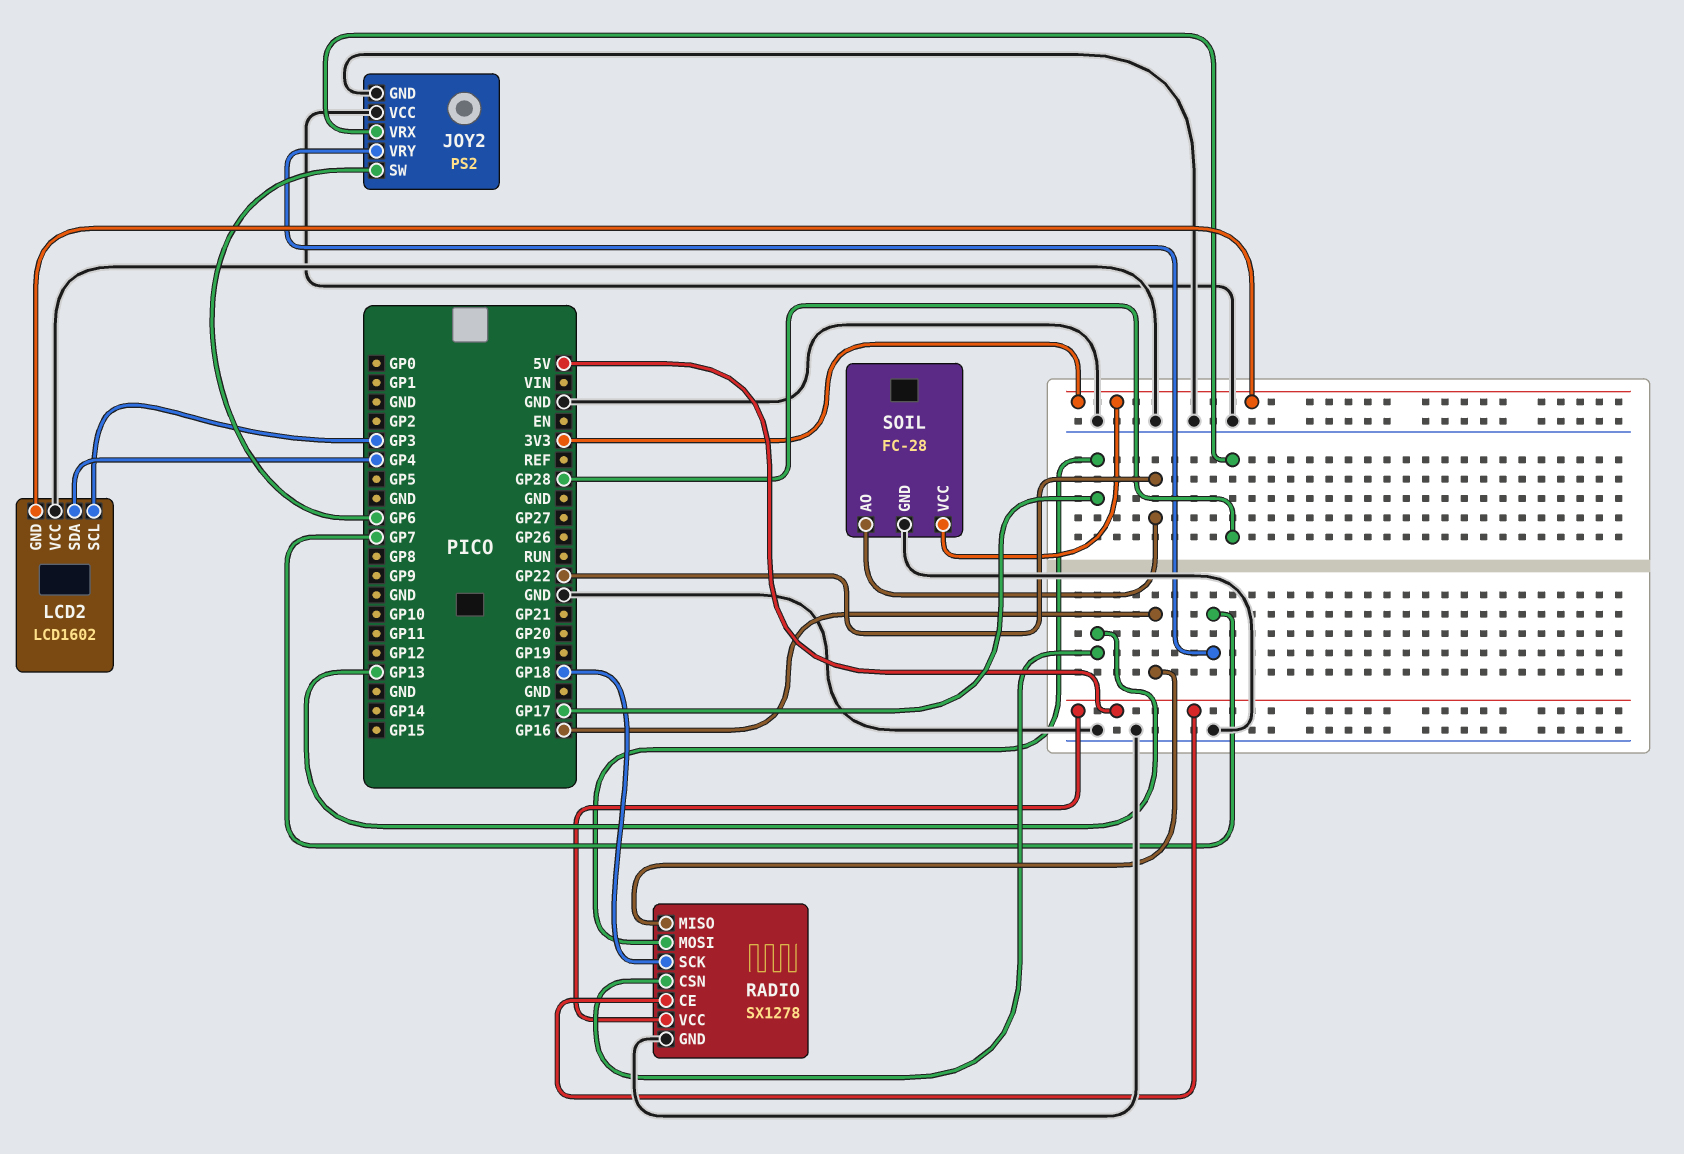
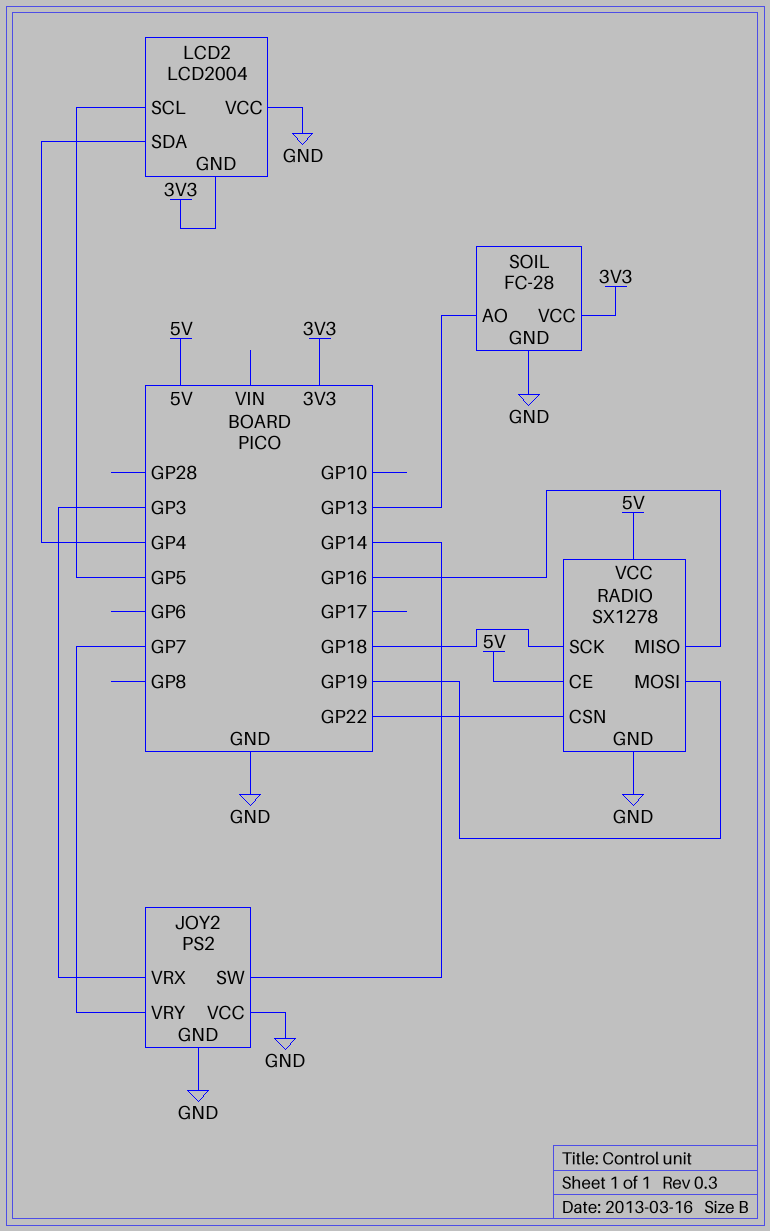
JOY2 pin SW: GP6 -> GP14
JOY2 pin VRX: GP28 -> GP3
LCD2: LCD1602 -> LCD2004
LCD2 pin SCL: GP3 -> GP5
RADIO pin CSN: GP13 -> GP22
RADIO pin MOSI: GP17 -> GP19
SOIL pin AO: GP22 -> GP13

